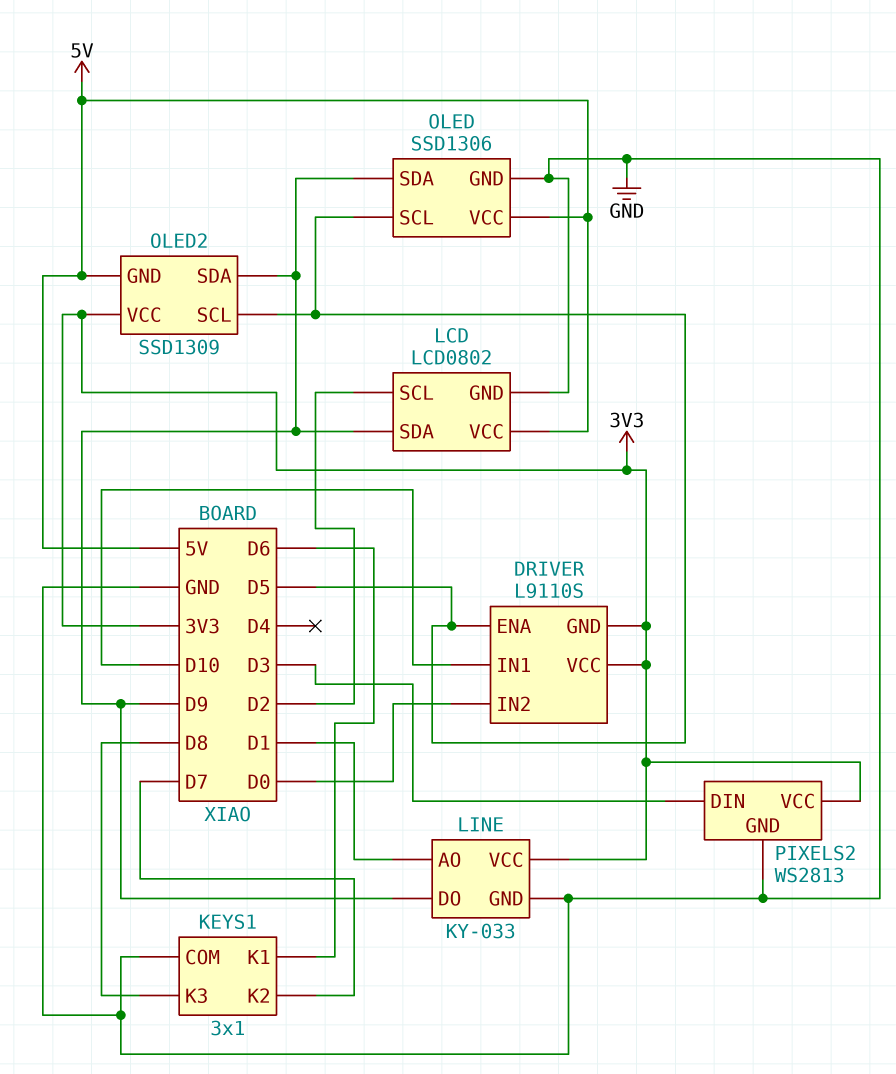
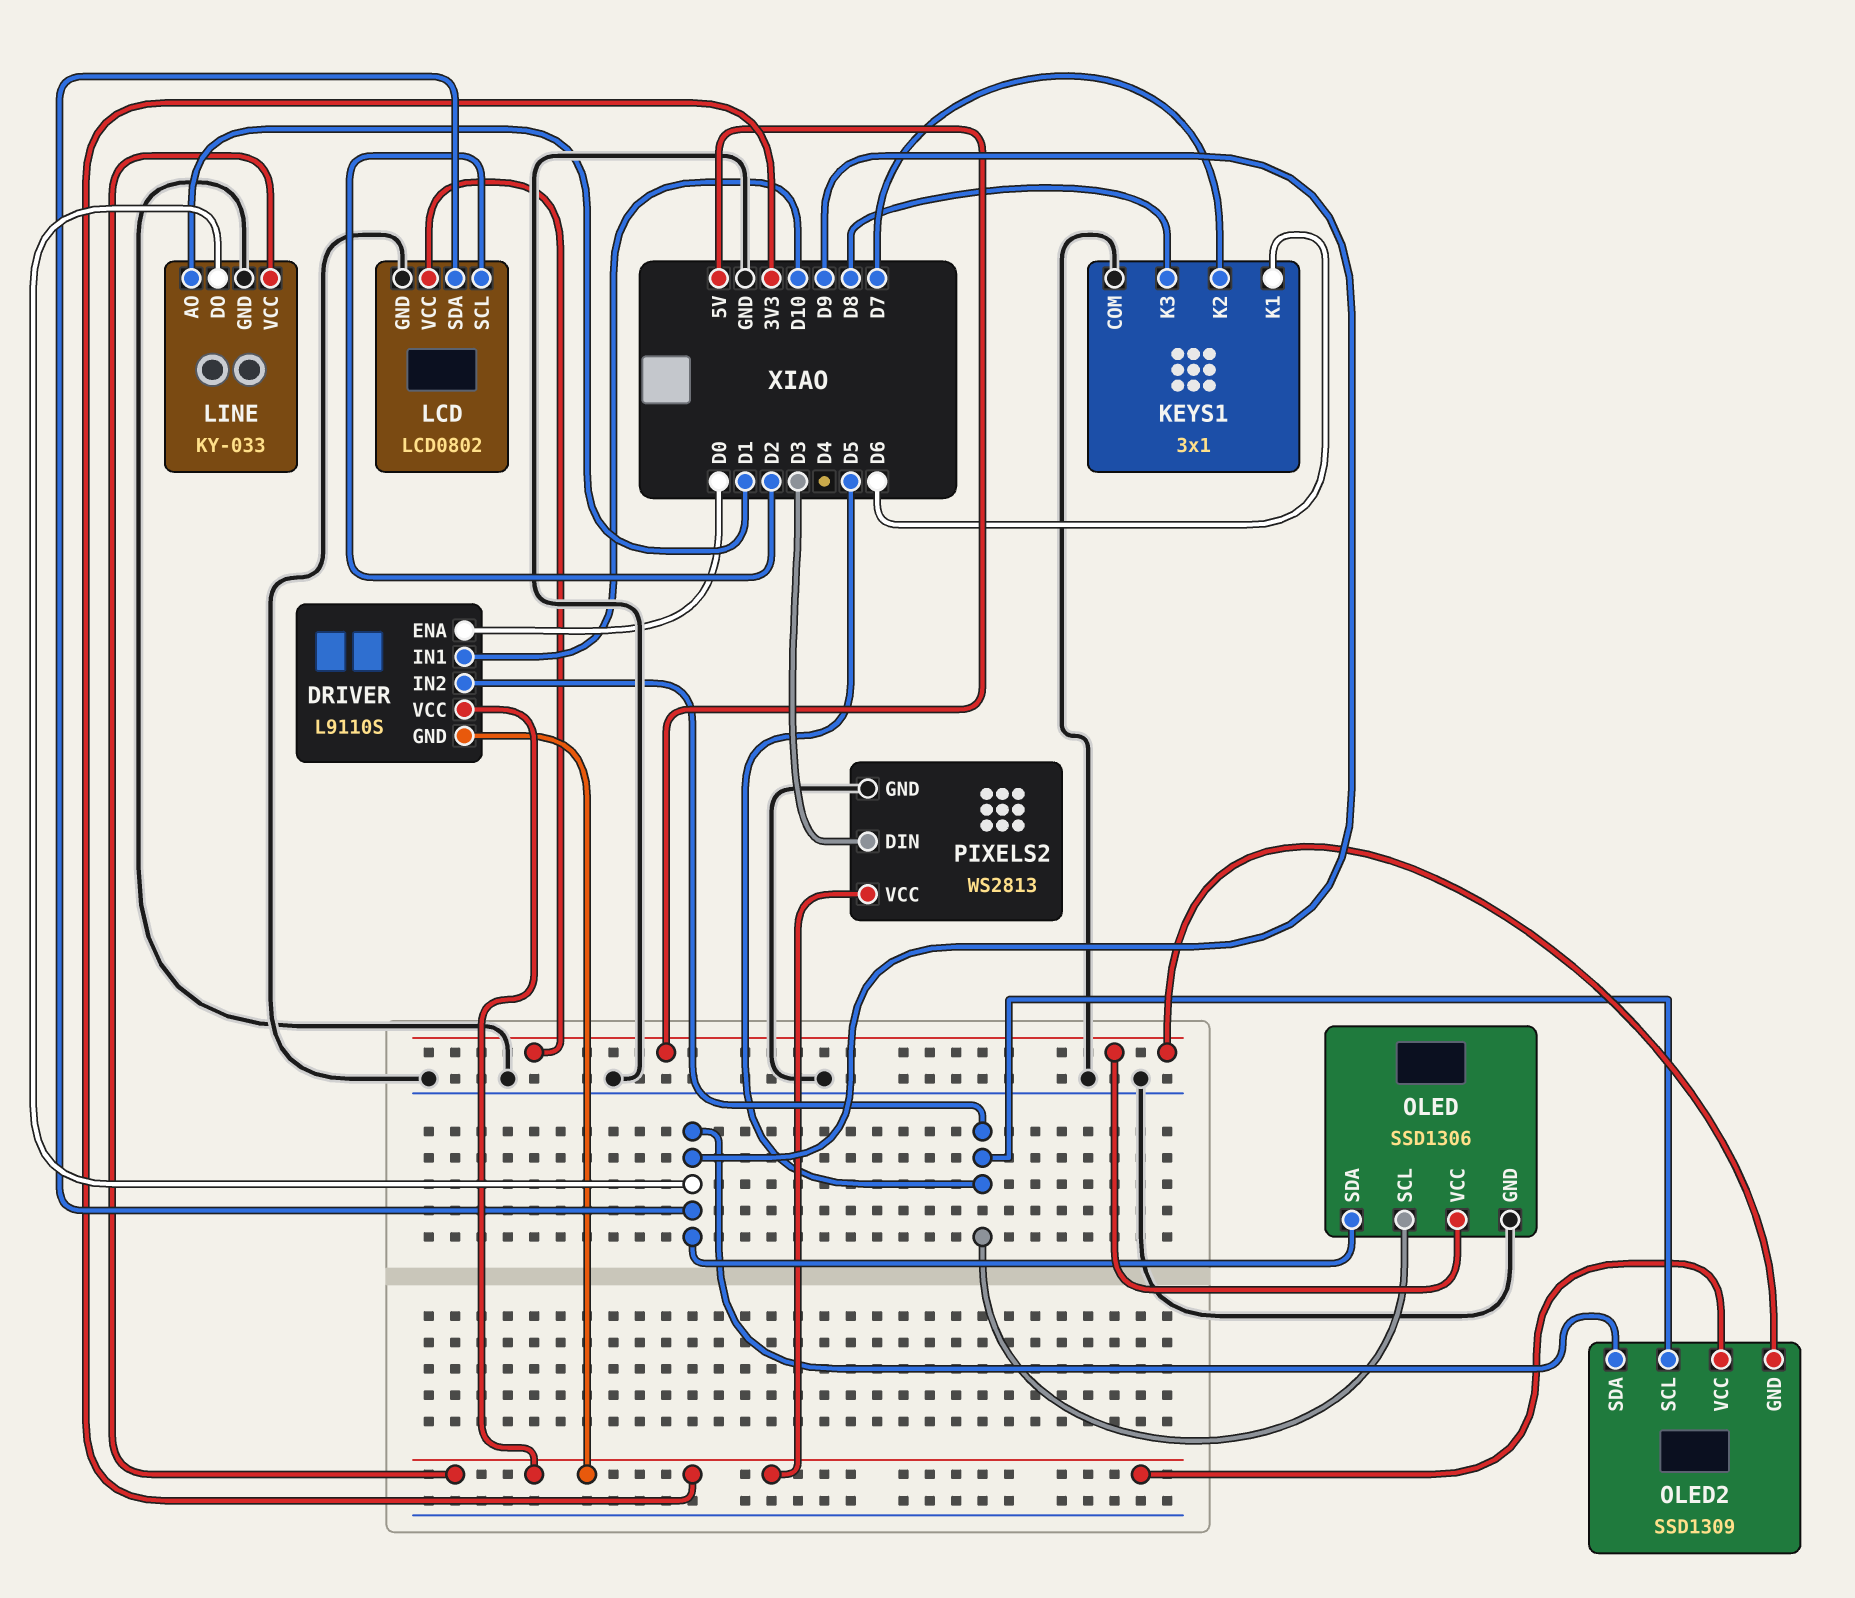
DRIVER pin ENA: D5 -> D0
DRIVER pin IN2: D0 -> D5

